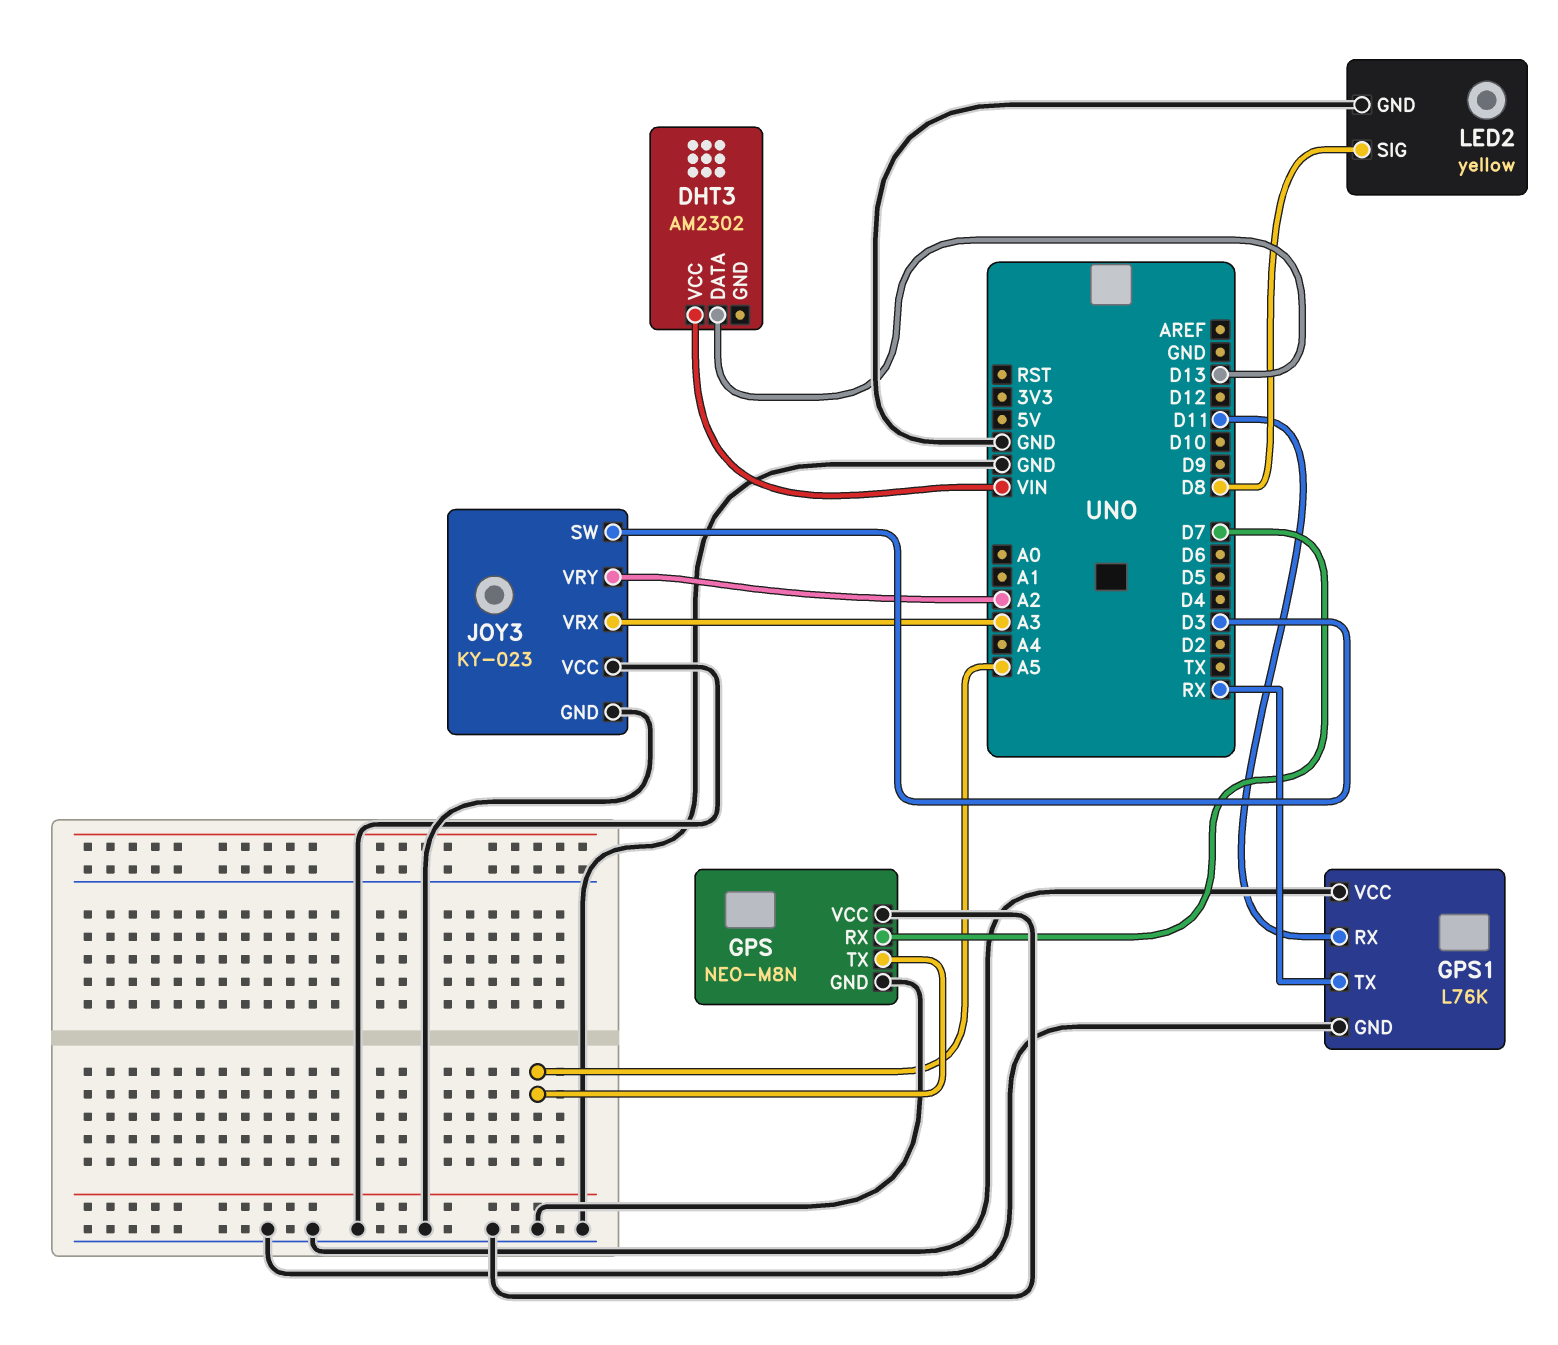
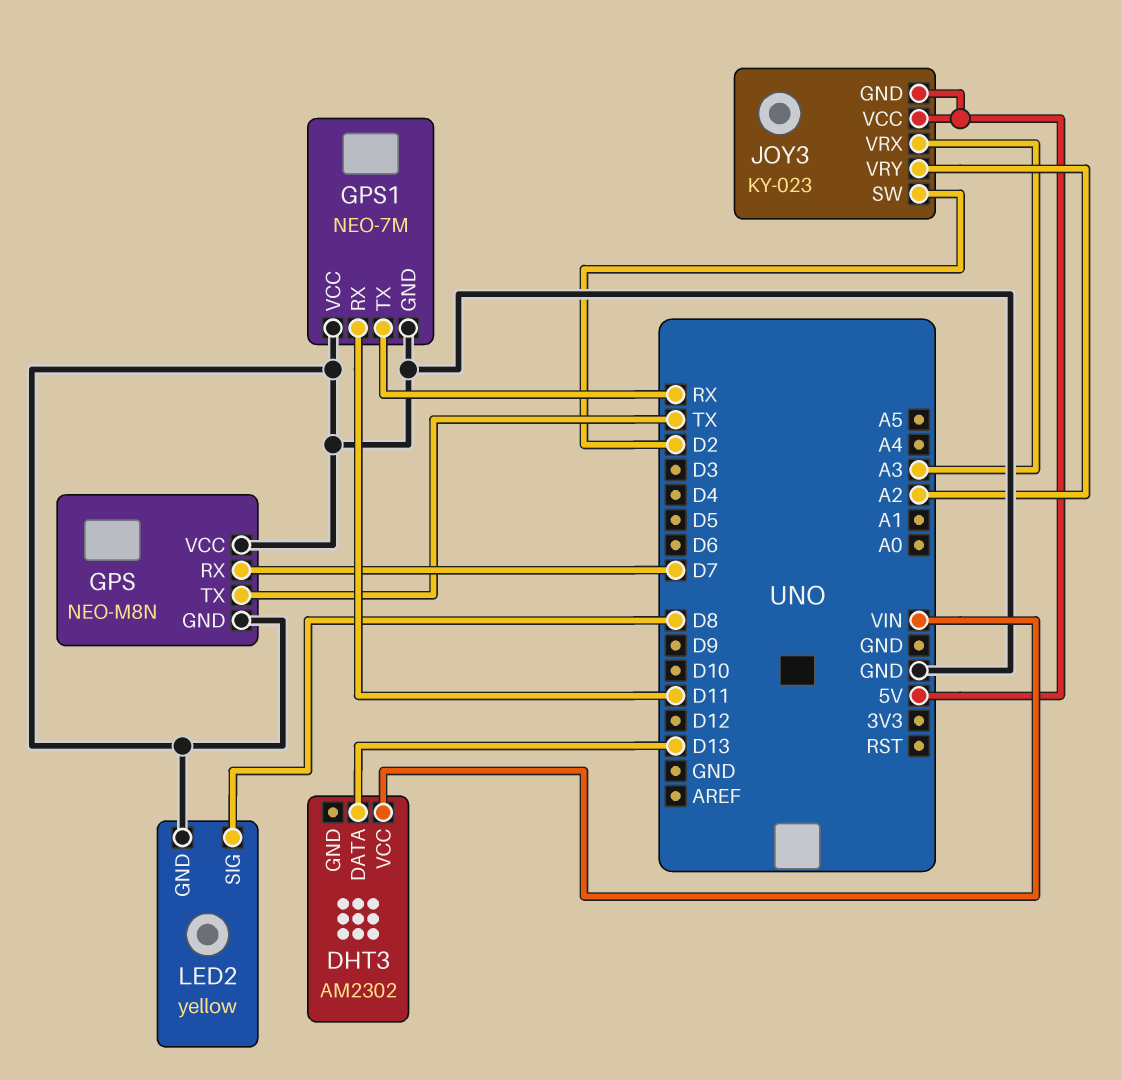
GPS pin TX: A5 -> TX
GPS1: L76K -> NEO-7M
JOY3 pin GND: GND -> 5V
JOY3 pin SW: D3 -> D2
JOY3 pin VCC: GND -> 5V

